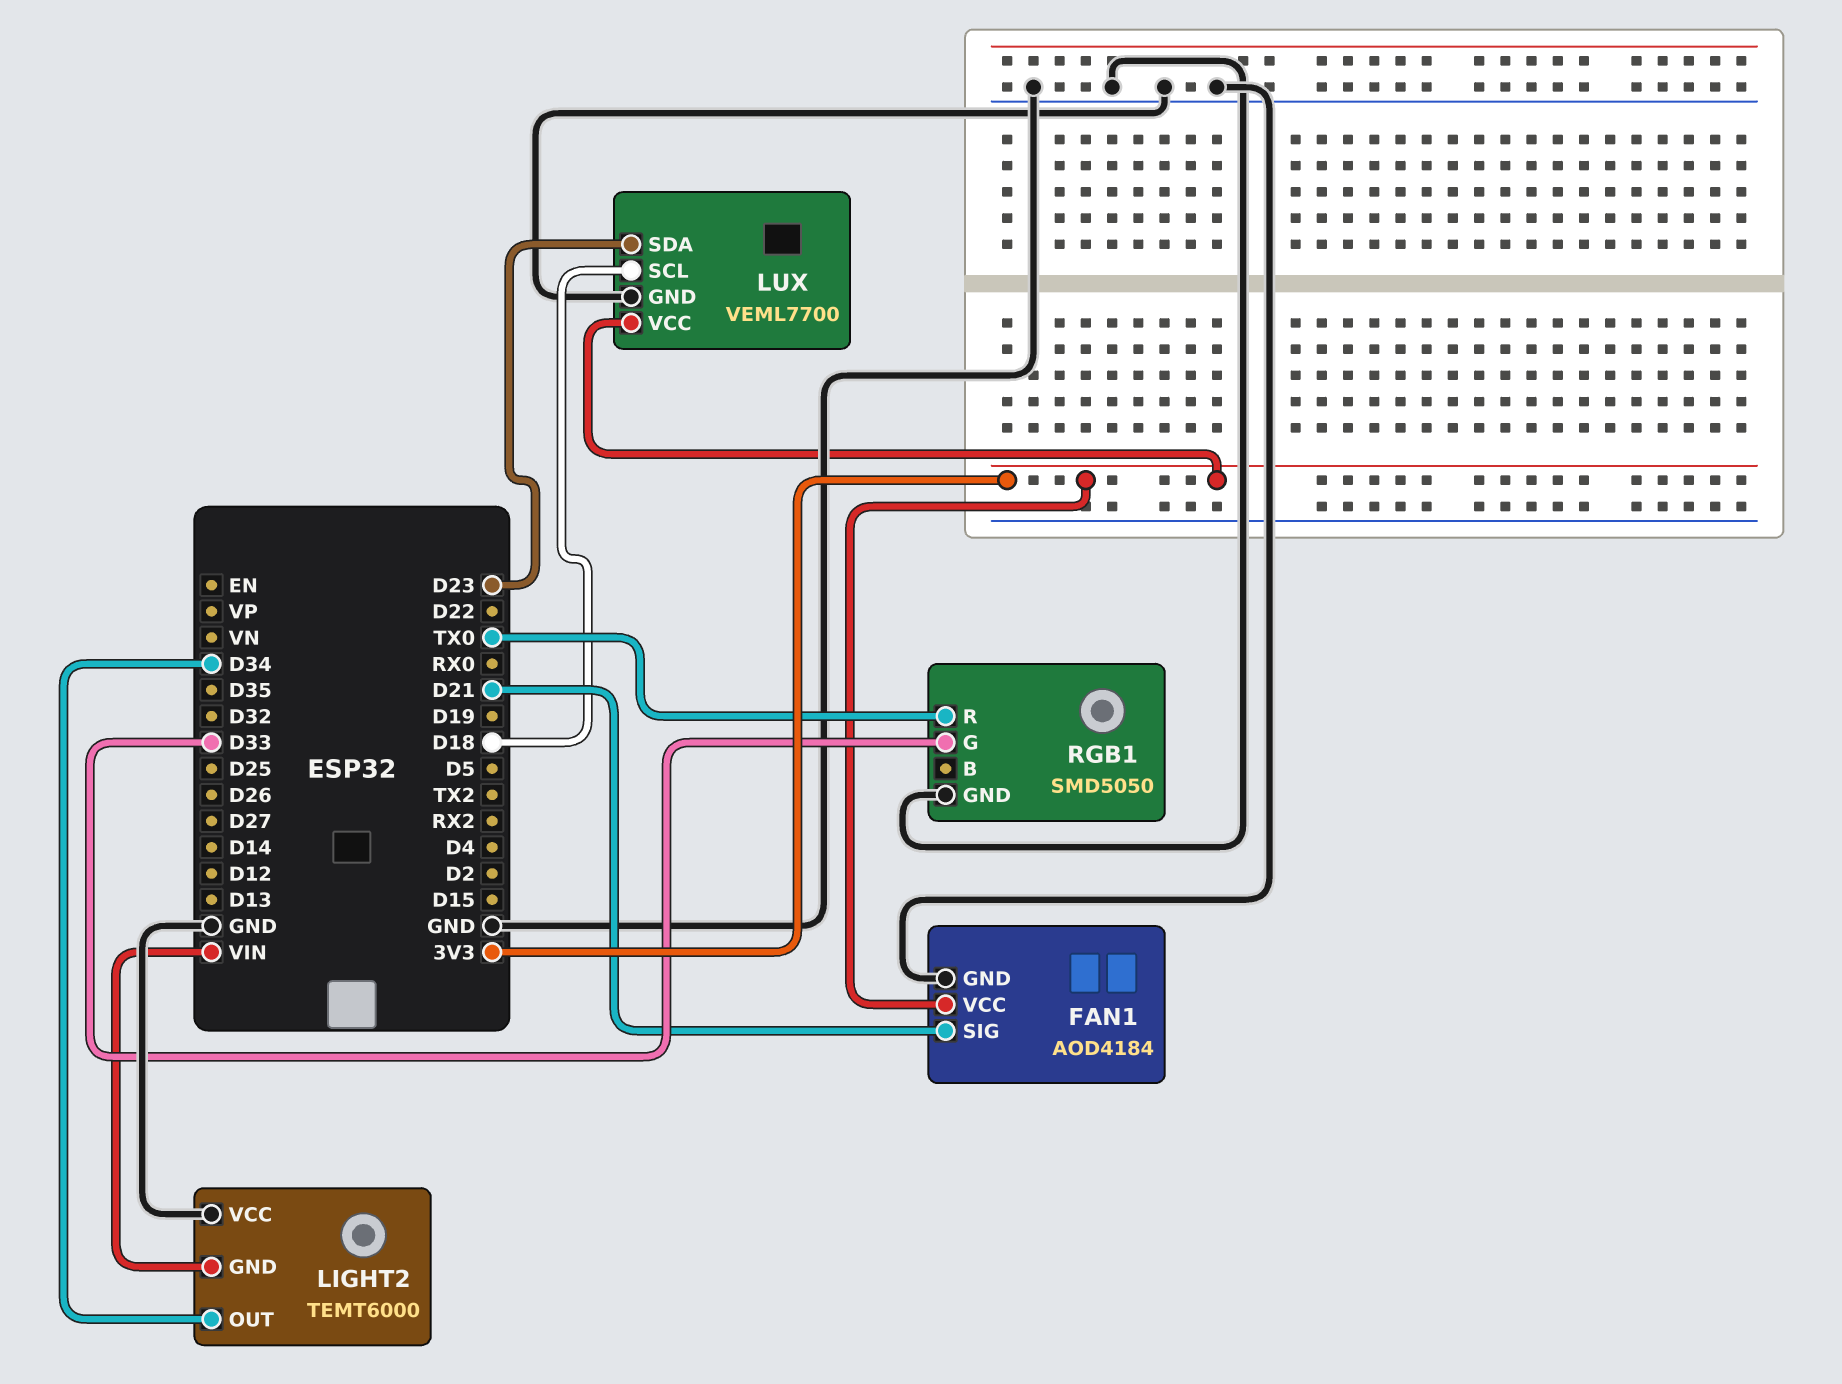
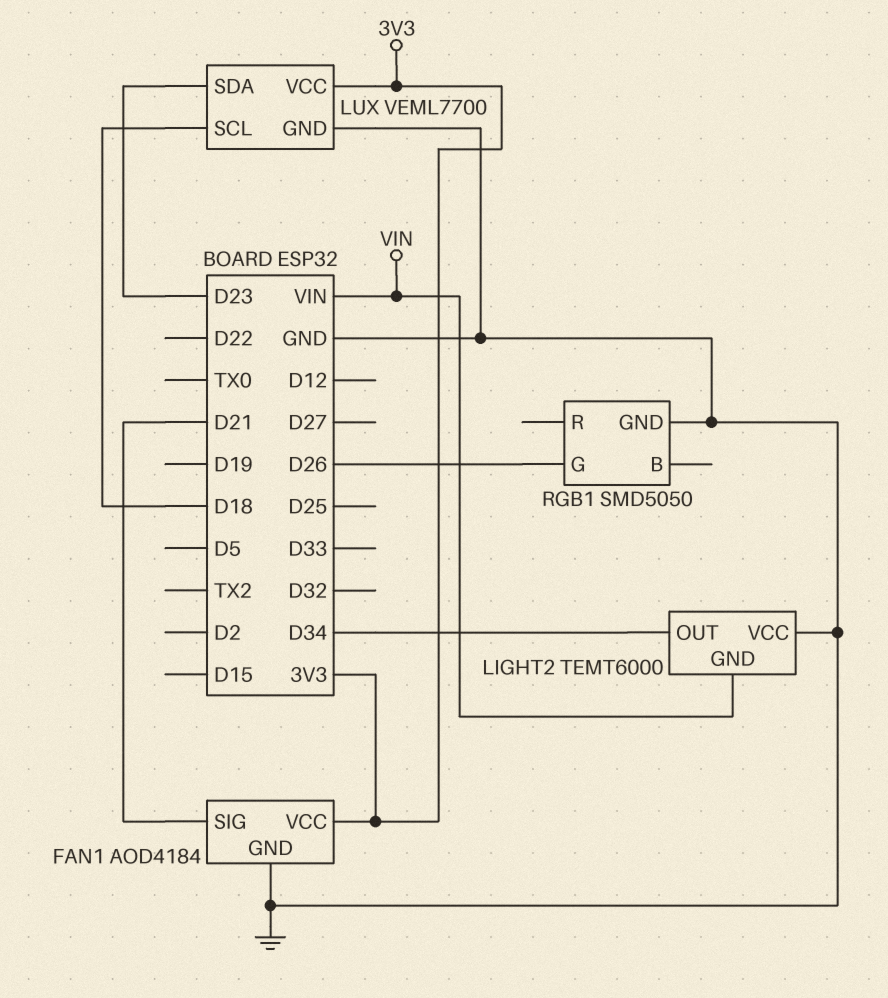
RGB1 pin G: D33 -> D26
RGB1 pin R: TX0 -> none

